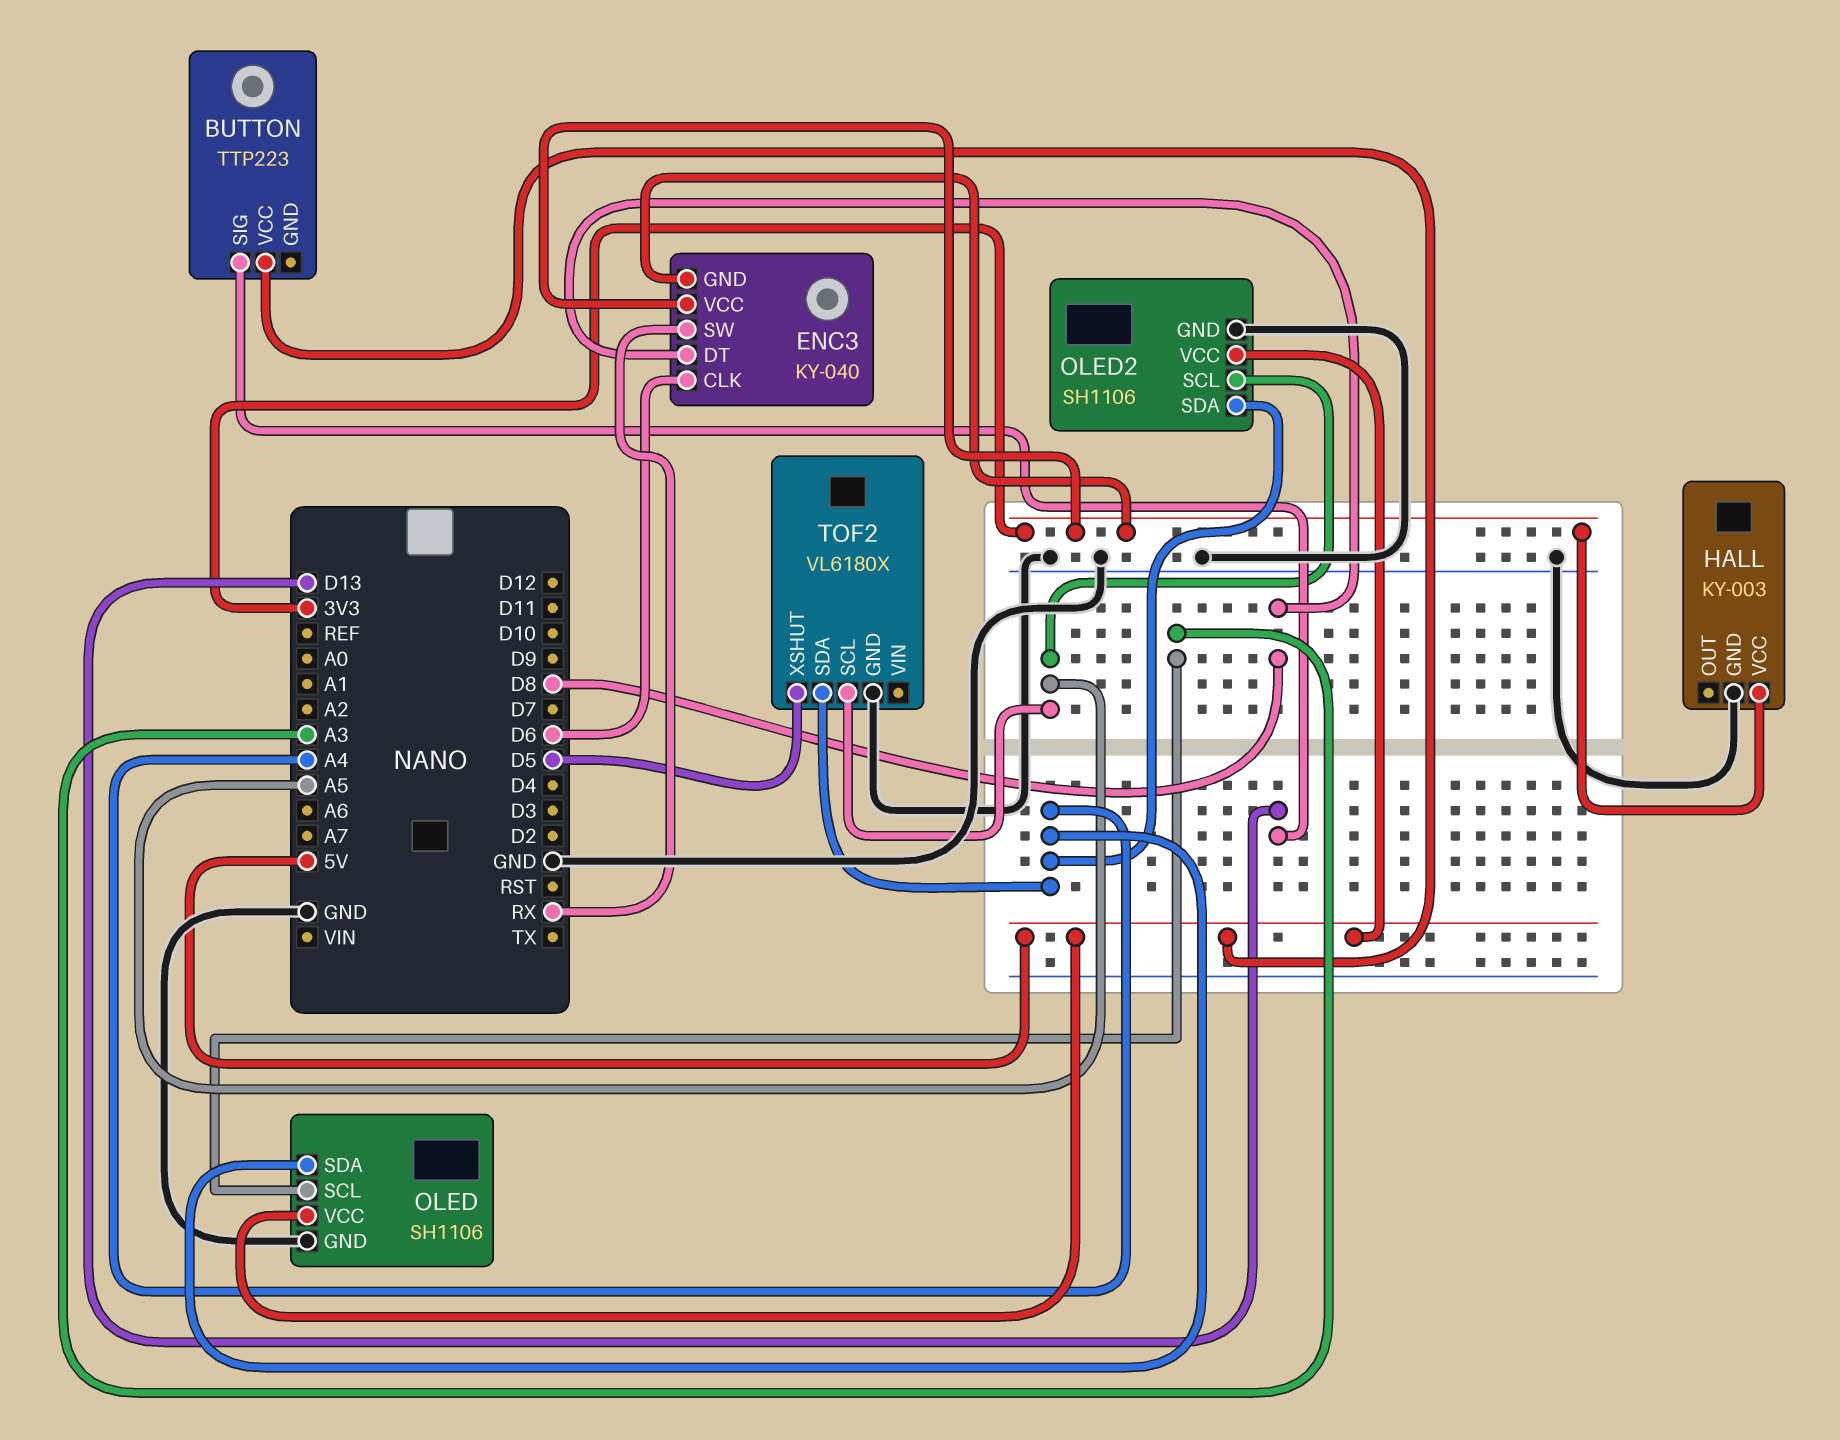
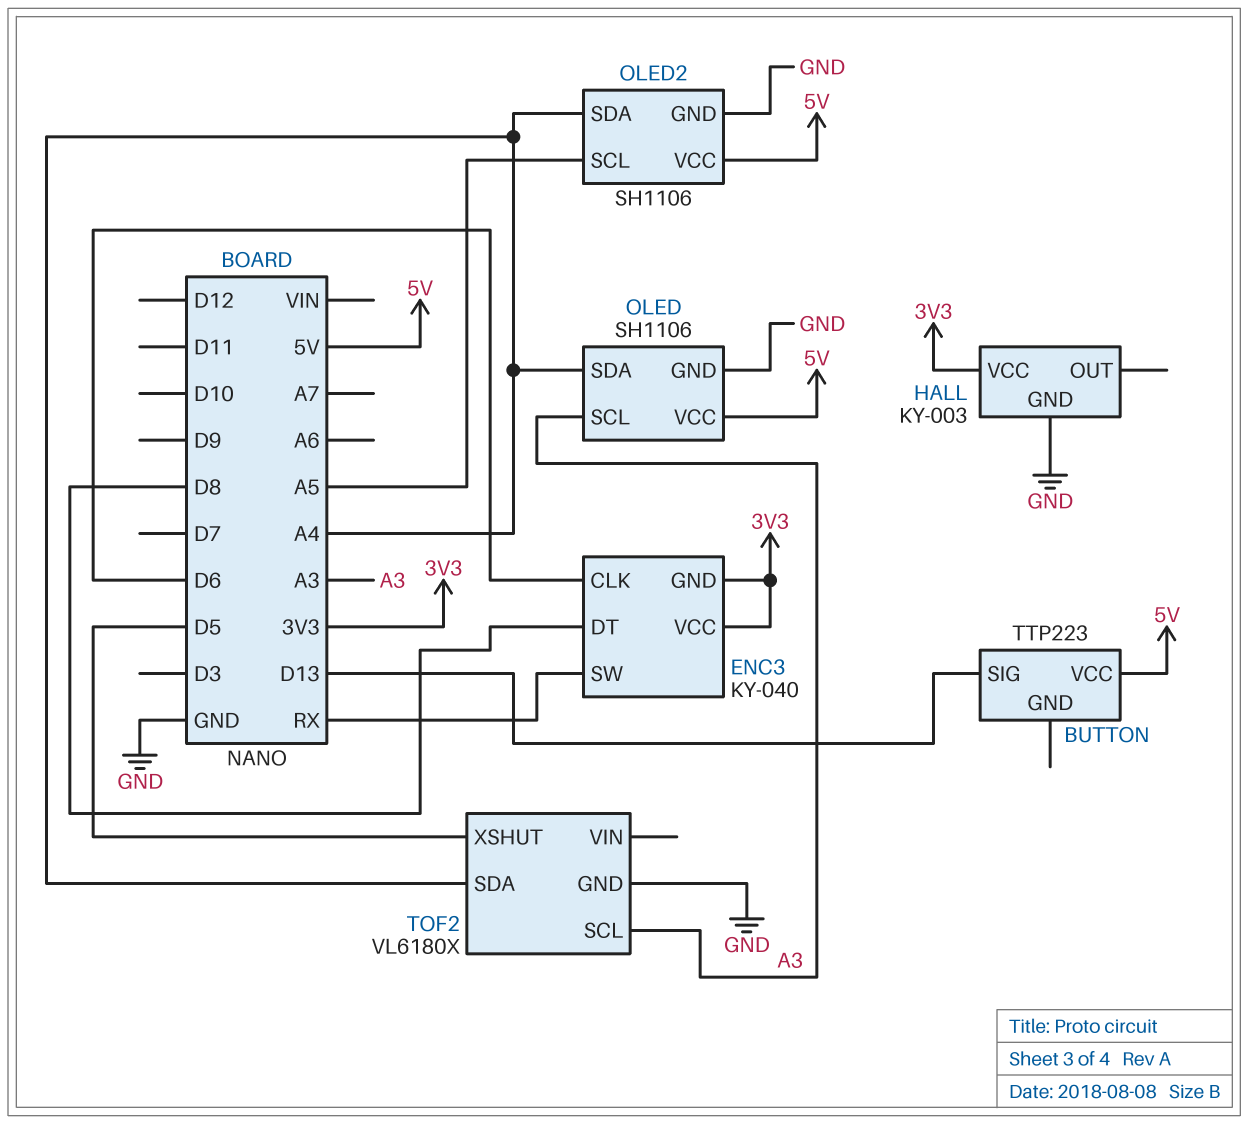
TOF2 pin SCL: A5 -> A3

